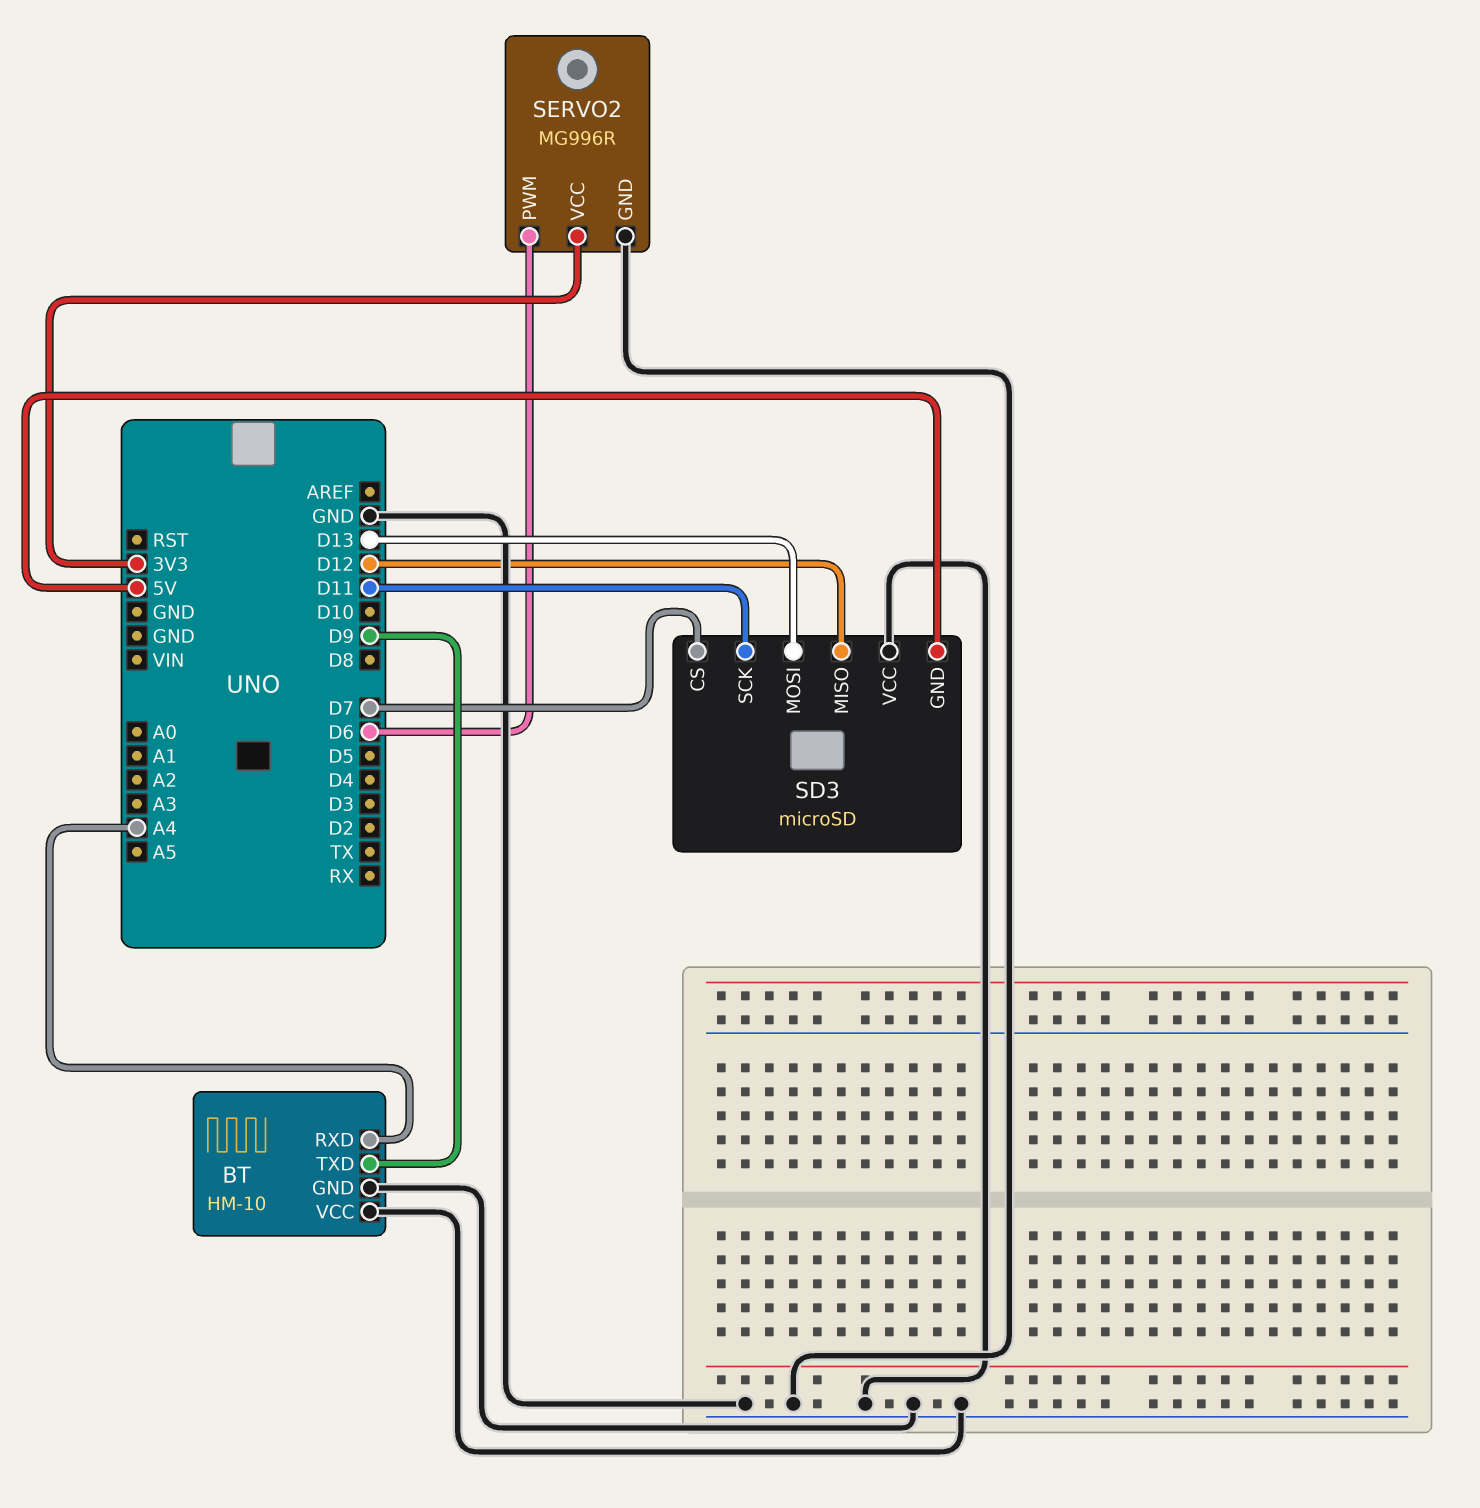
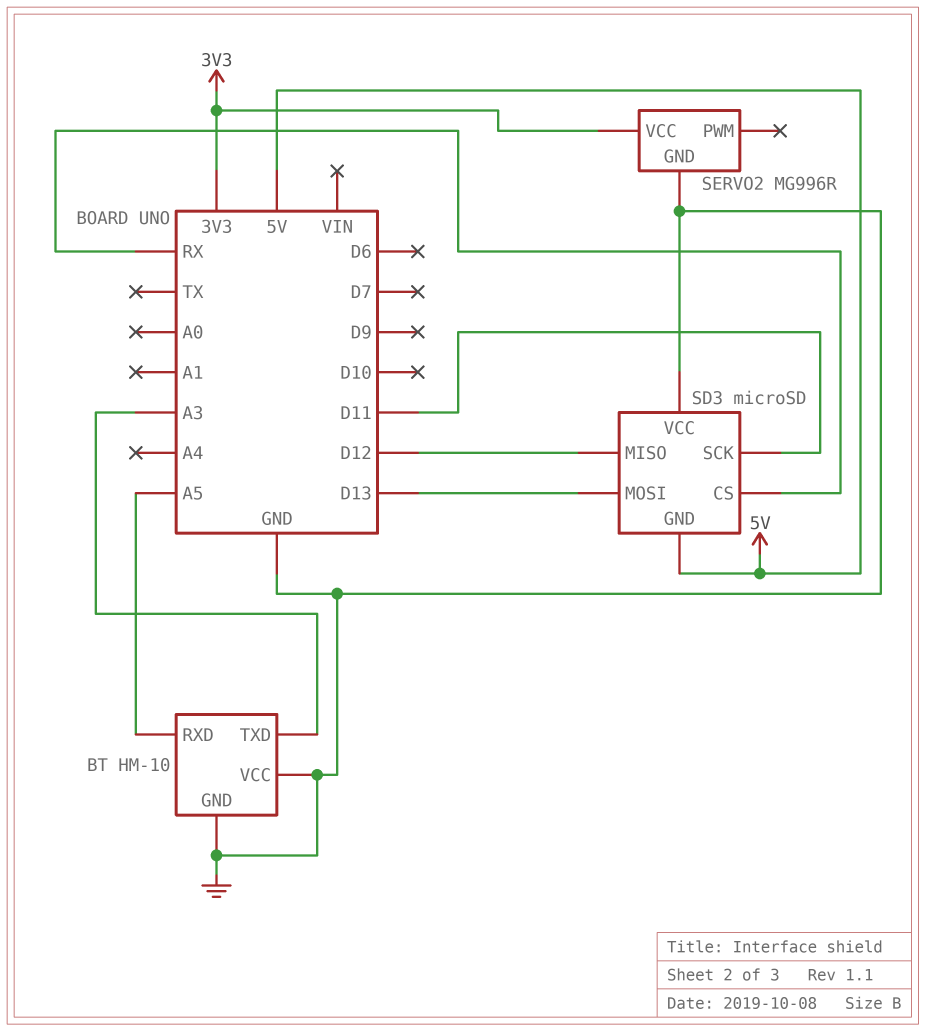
BT pin RXD: A4 -> A5
BT pin TXD: D9 -> A3
SD3 pin CS: D7 -> RX
SERVO2 pin PWM: D6 -> none

